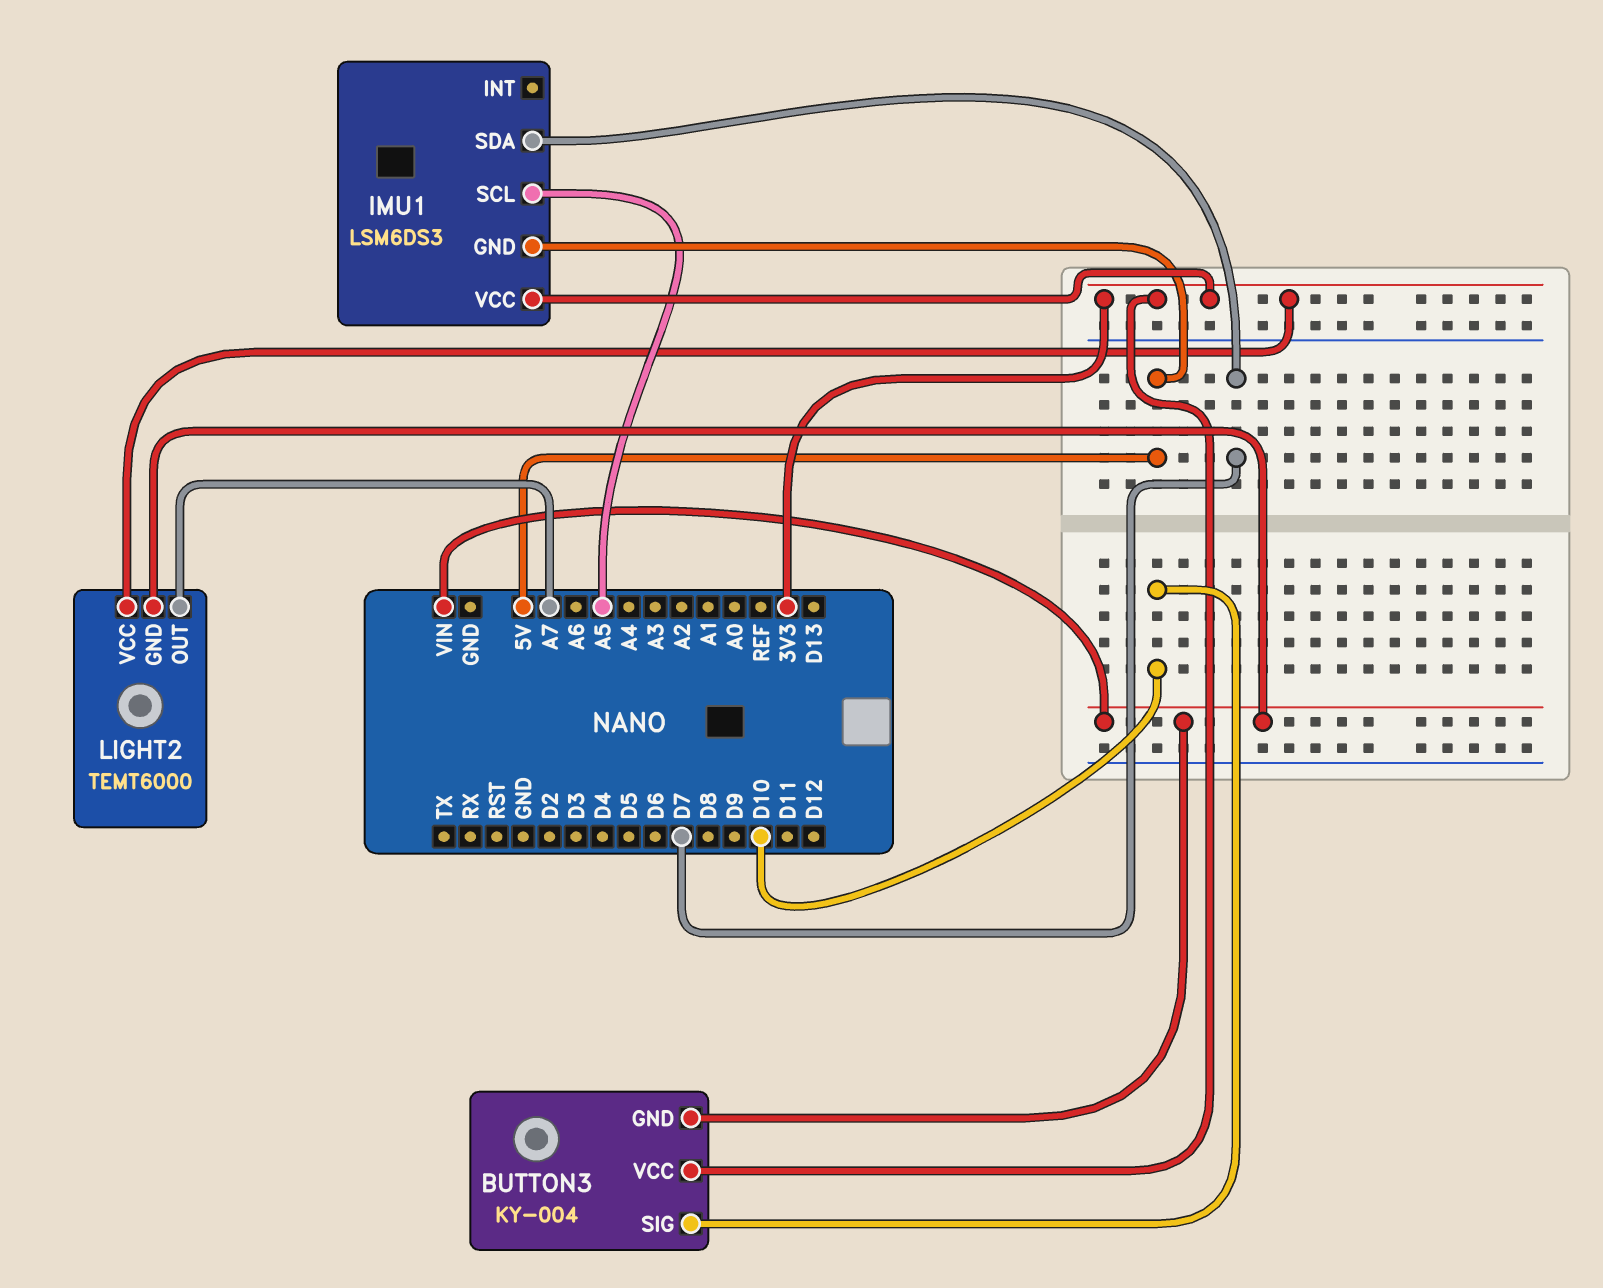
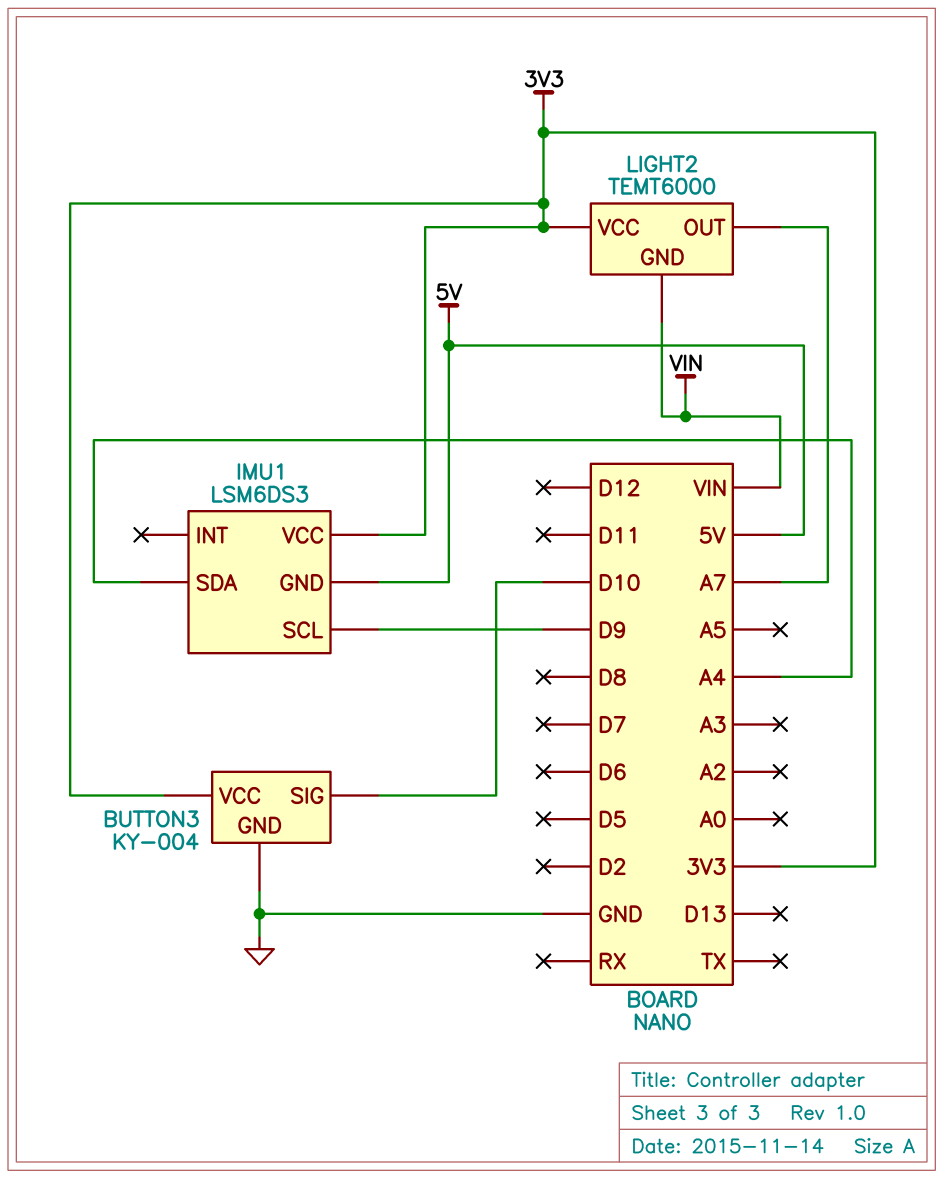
BUTTON3 pin GND: VIN -> GND
IMU1 pin SCL: A5 -> D9
IMU1 pin SDA: D7 -> A4

